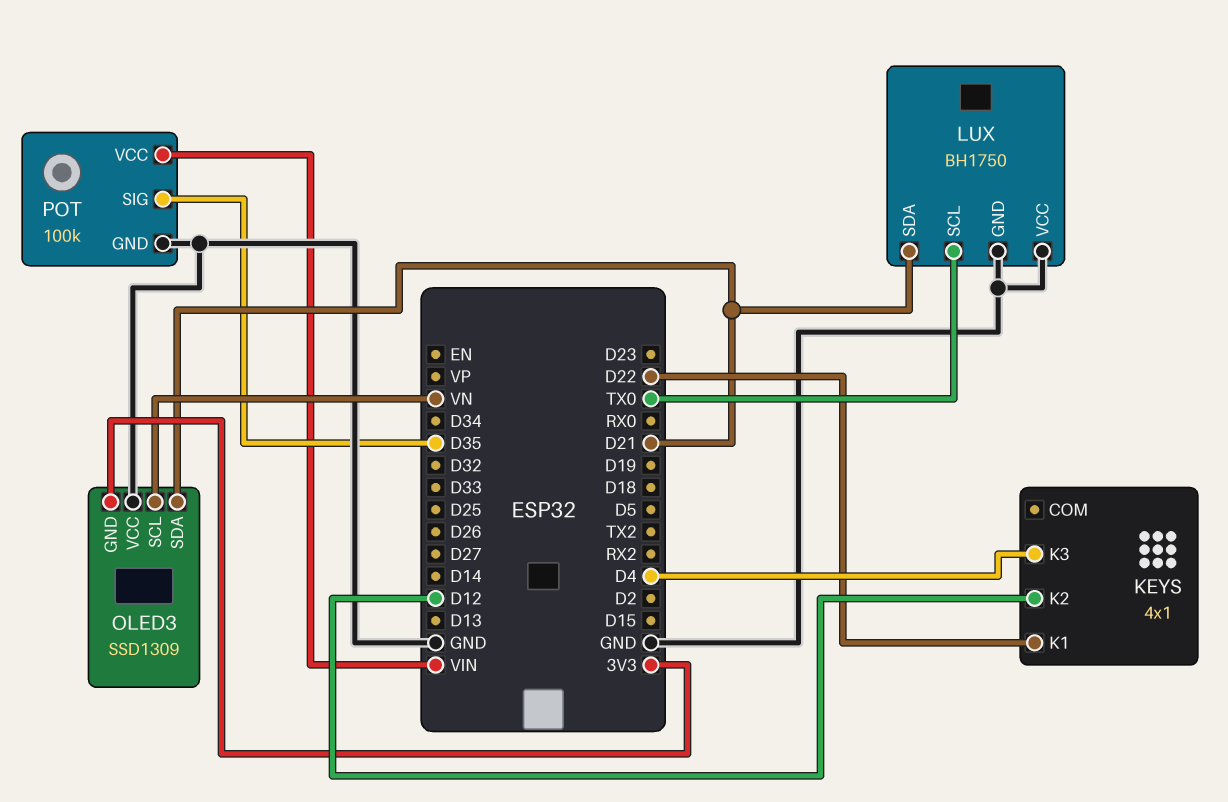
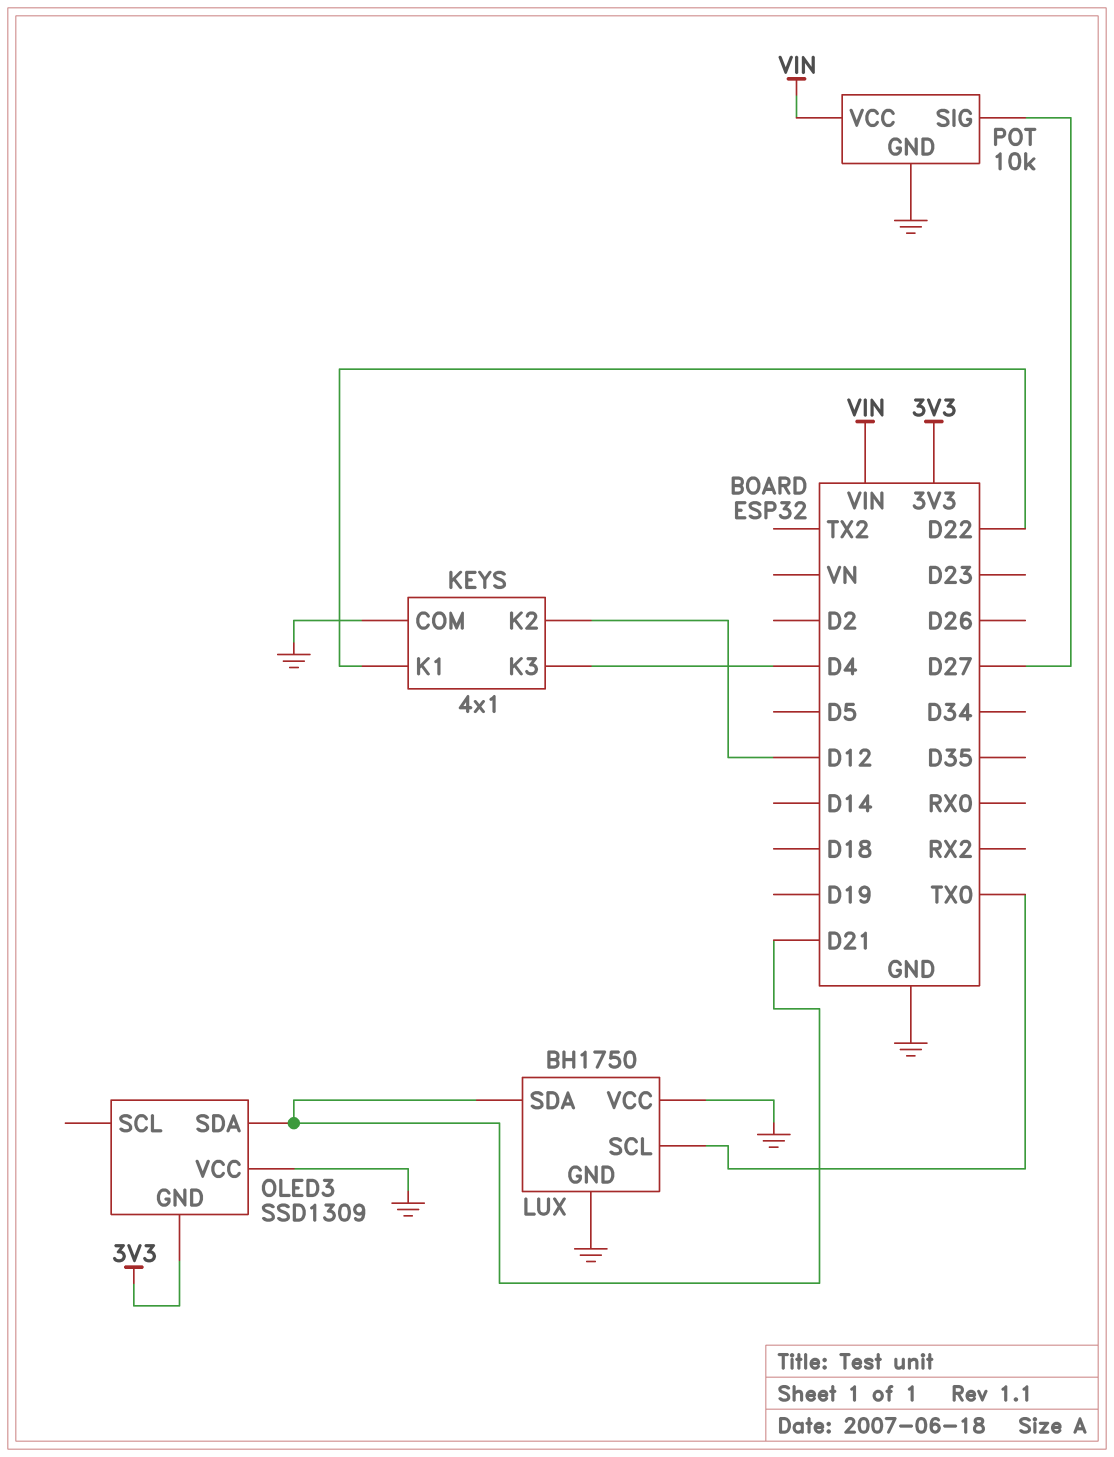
KEYS pin COM: none -> GND
OLED3 pin SCL: VN -> none
POT: 100k -> 10k
POT pin SIG: D35 -> D27

